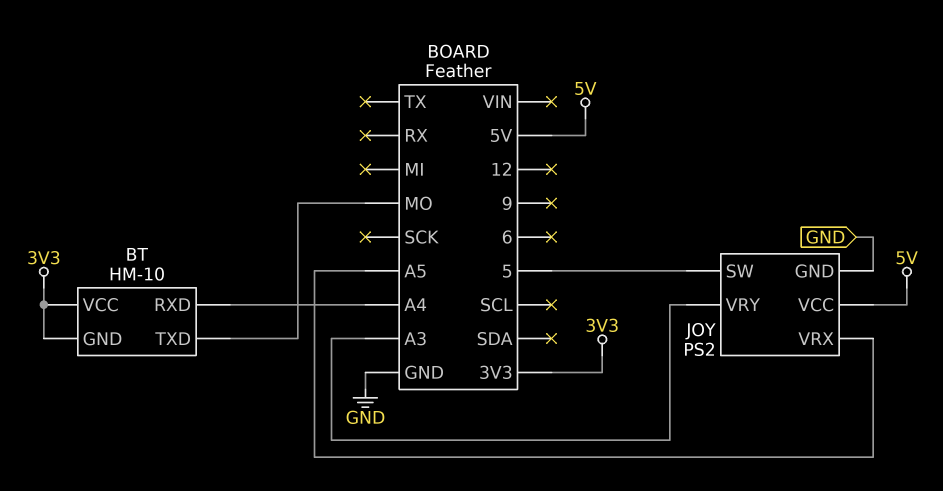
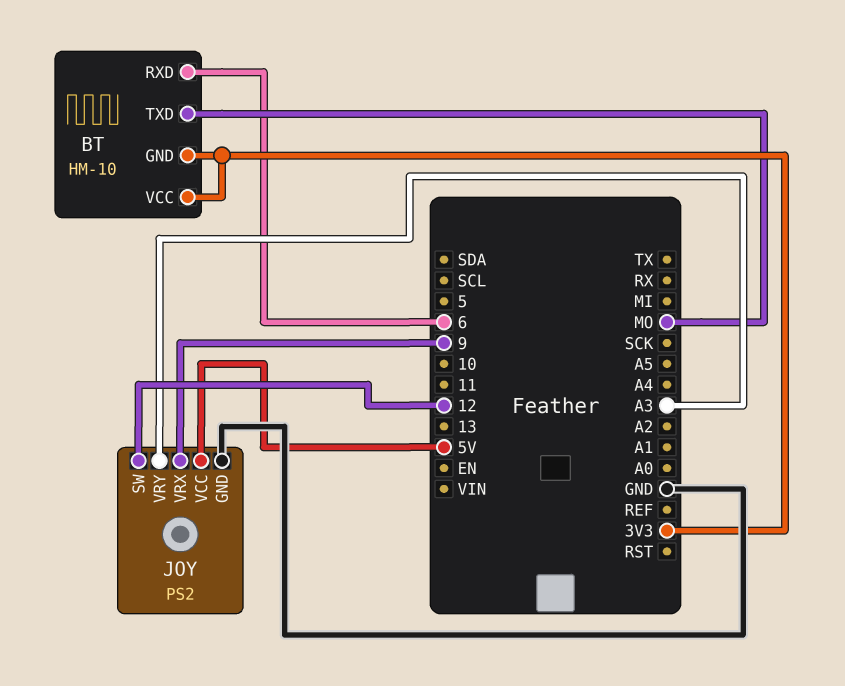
BT pin RXD: A4 -> 6
JOY pin SW: 5 -> 12
JOY pin VRX: A5 -> 9

